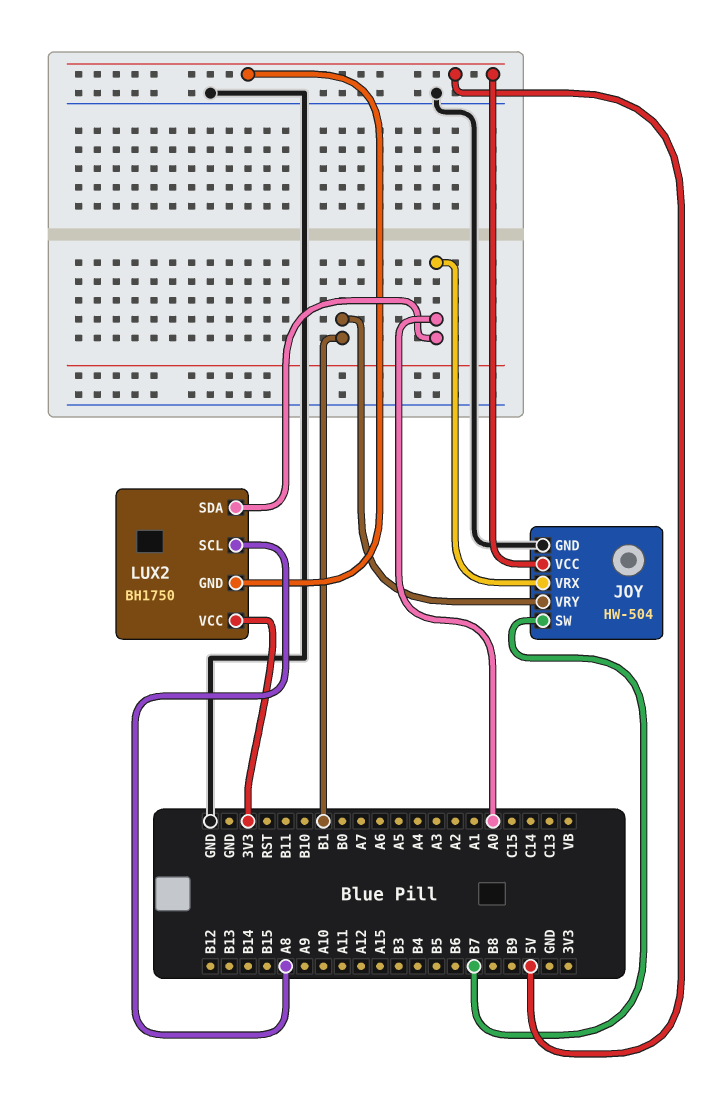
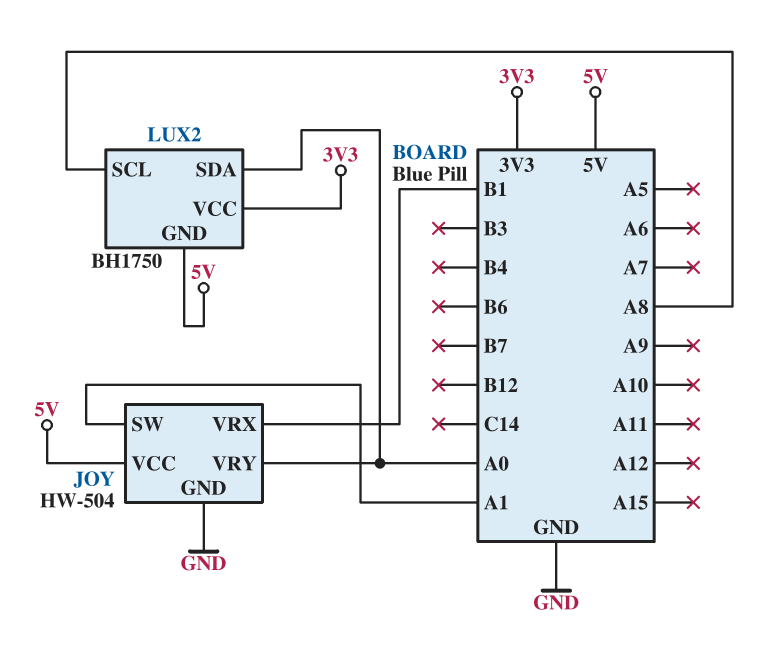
JOY pin SW: B7 -> A1
JOY pin VRX: A0 -> B1
JOY pin VRY: B1 -> A0

